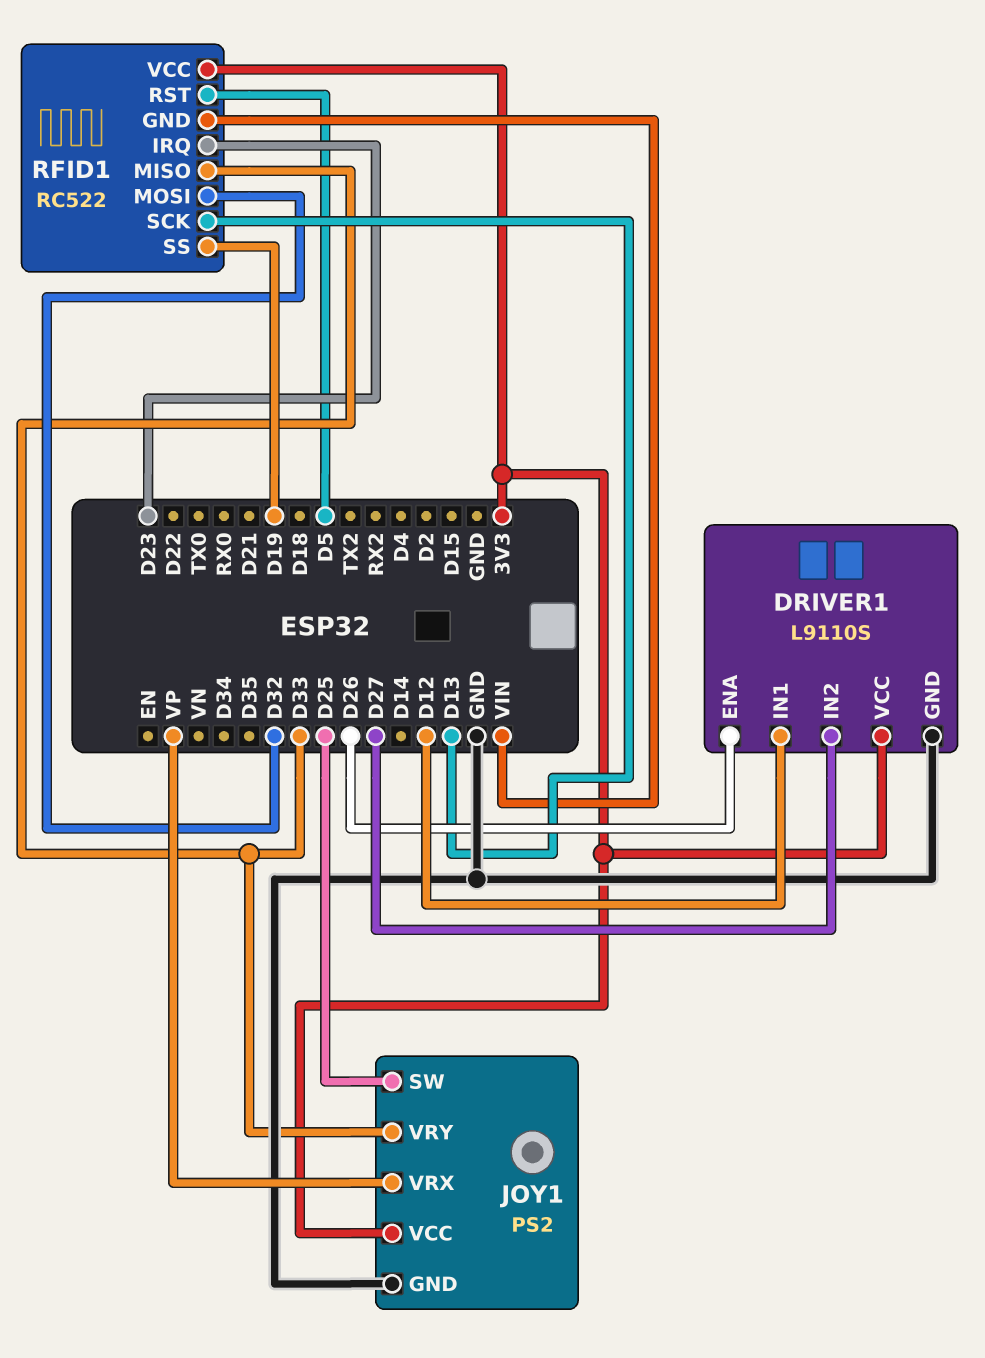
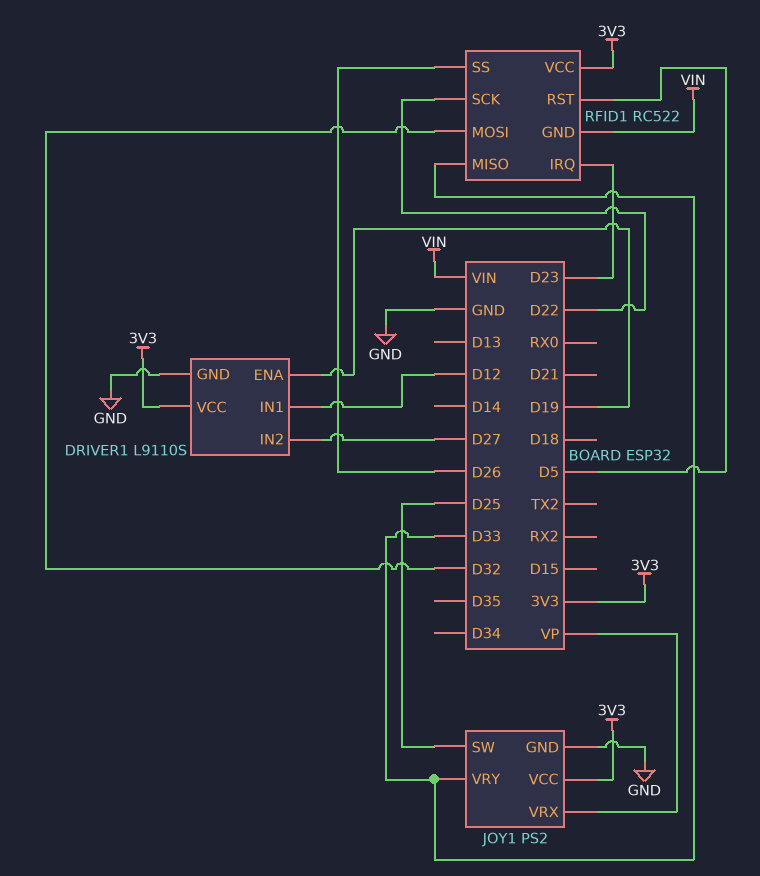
DRIVER1 pin ENA: D26 -> D19
RFID1 pin SCK: D13 -> D22
RFID1 pin SS: D19 -> D26

